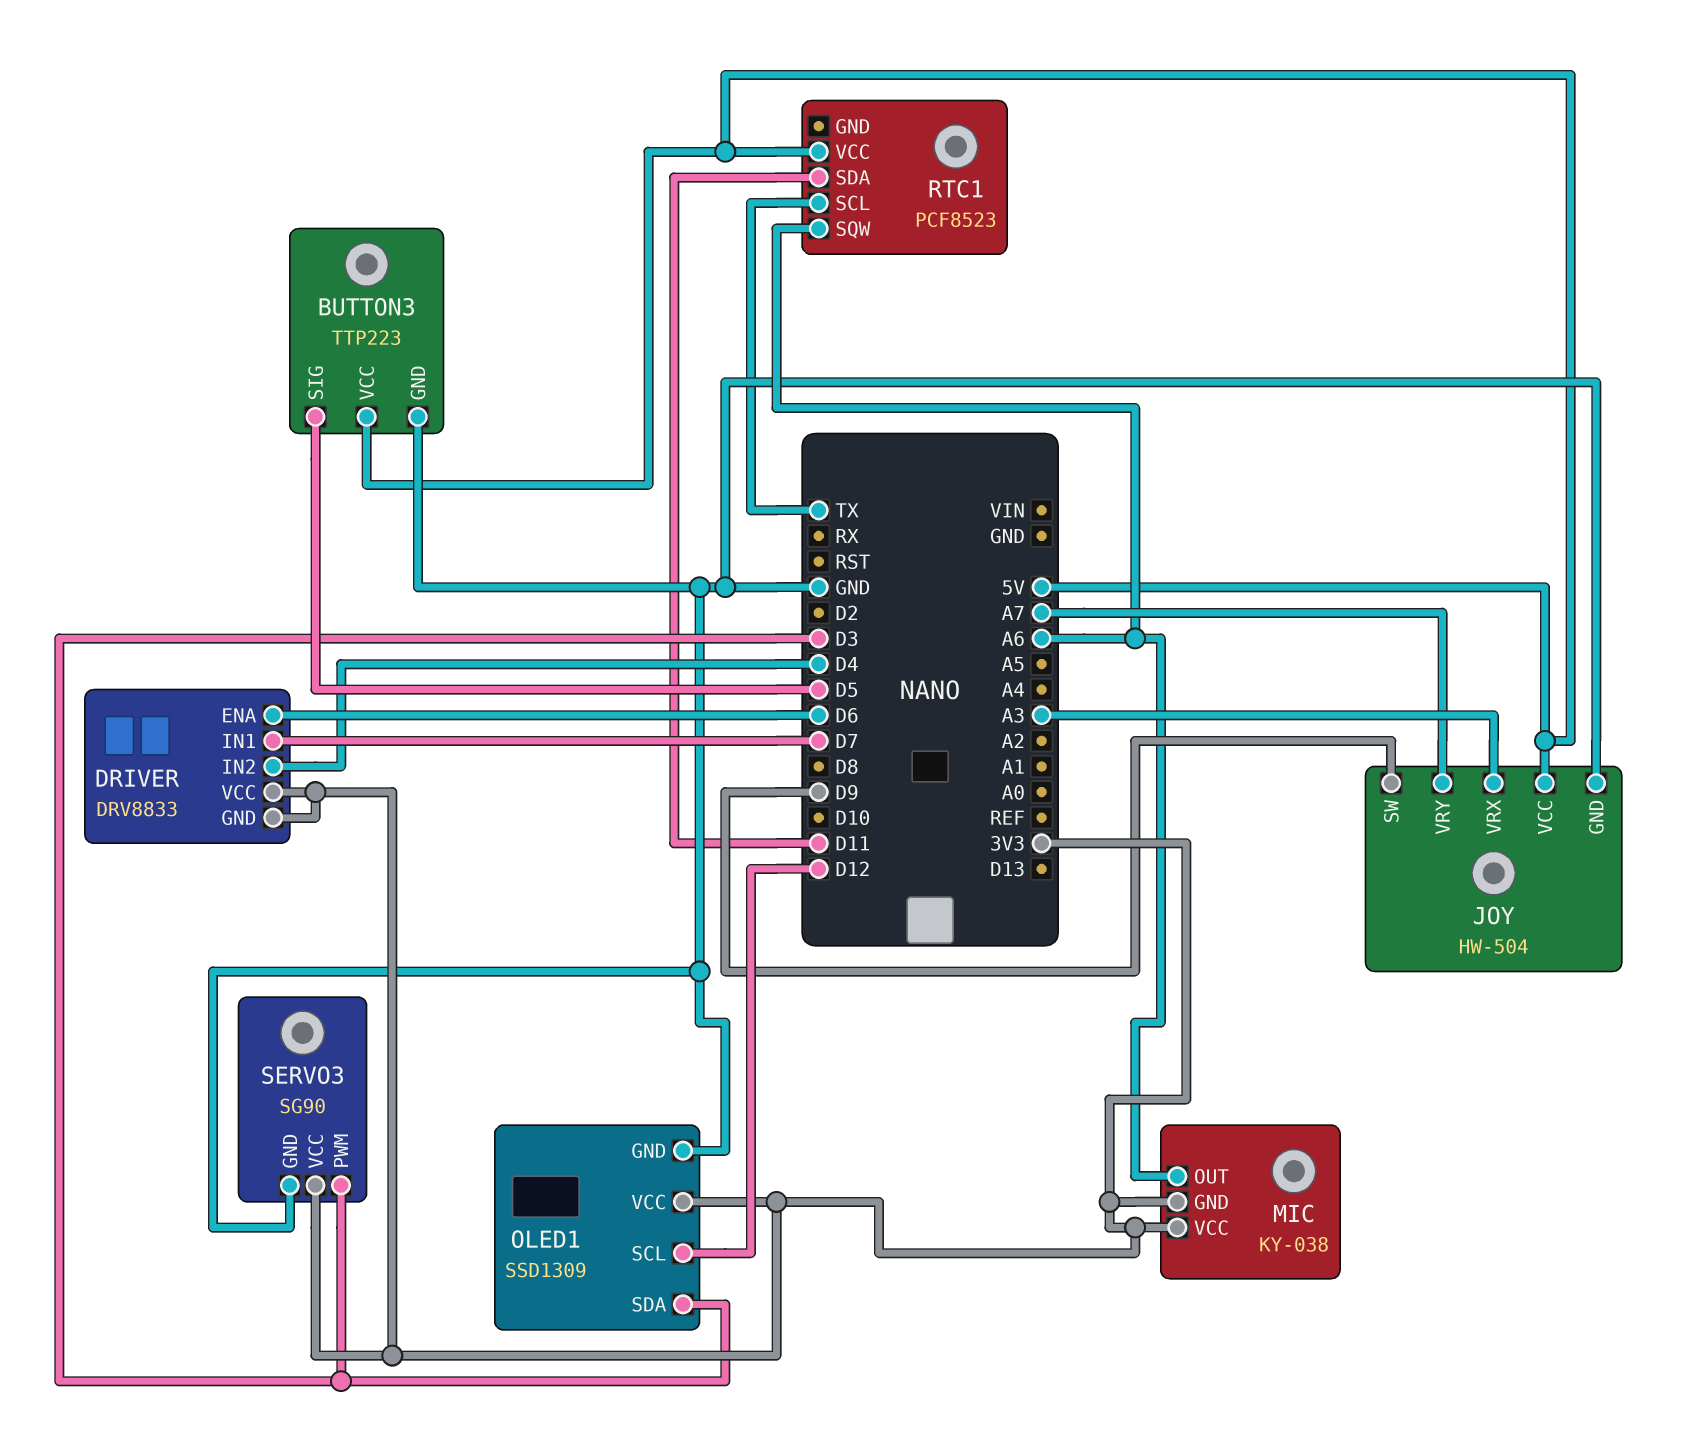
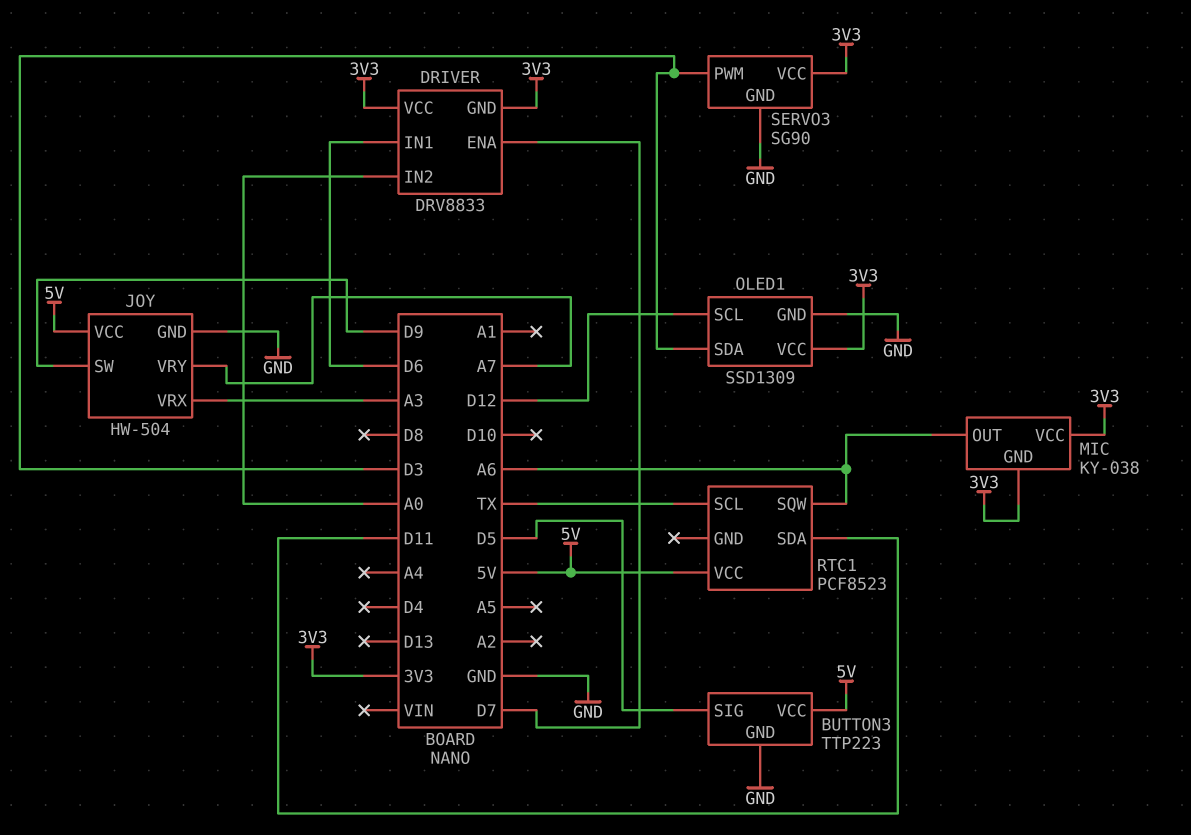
DRIVER pin ENA: D6 -> D7
DRIVER pin IN1: D7 -> D6
DRIVER pin IN2: D4 -> A0

